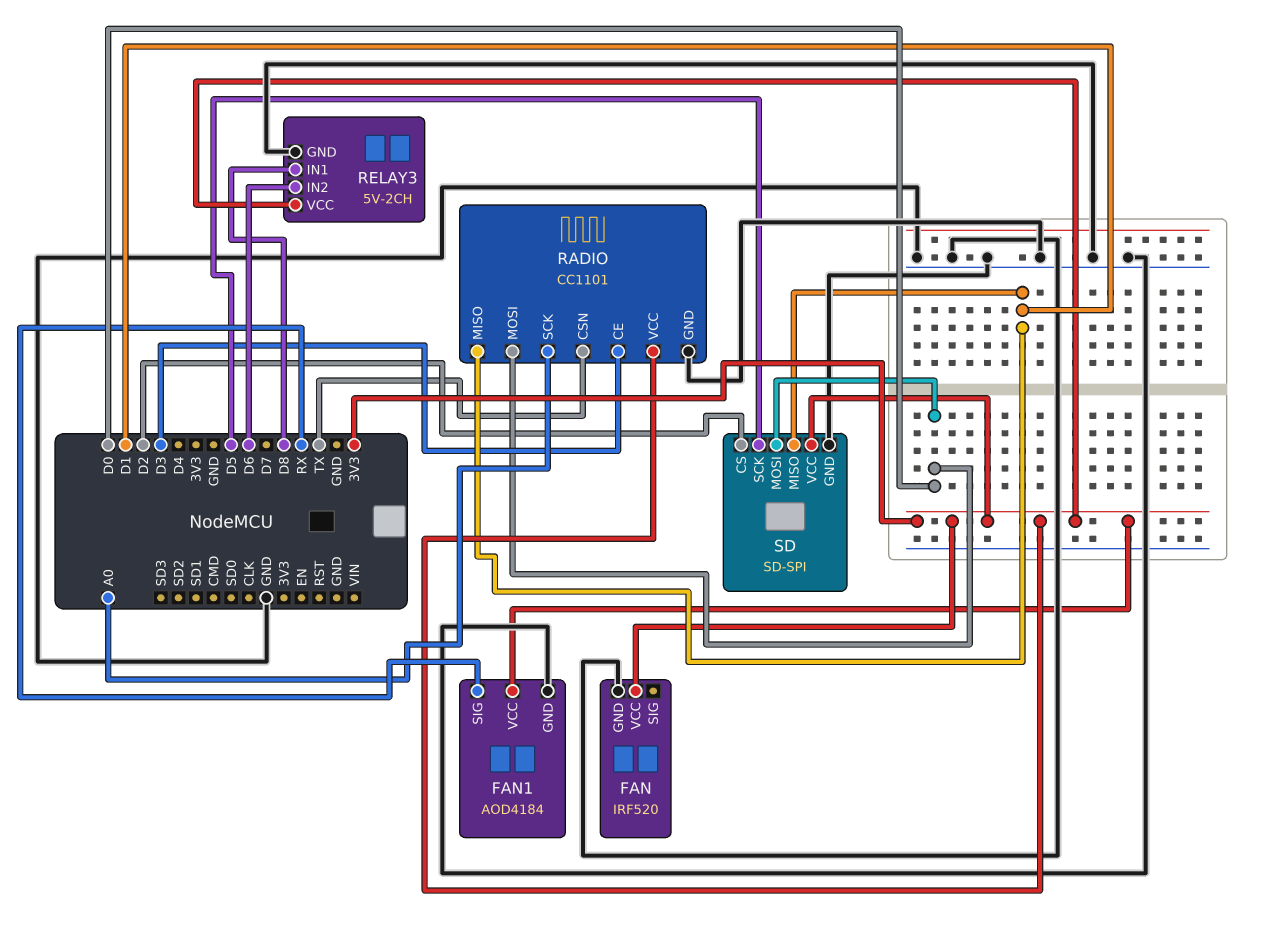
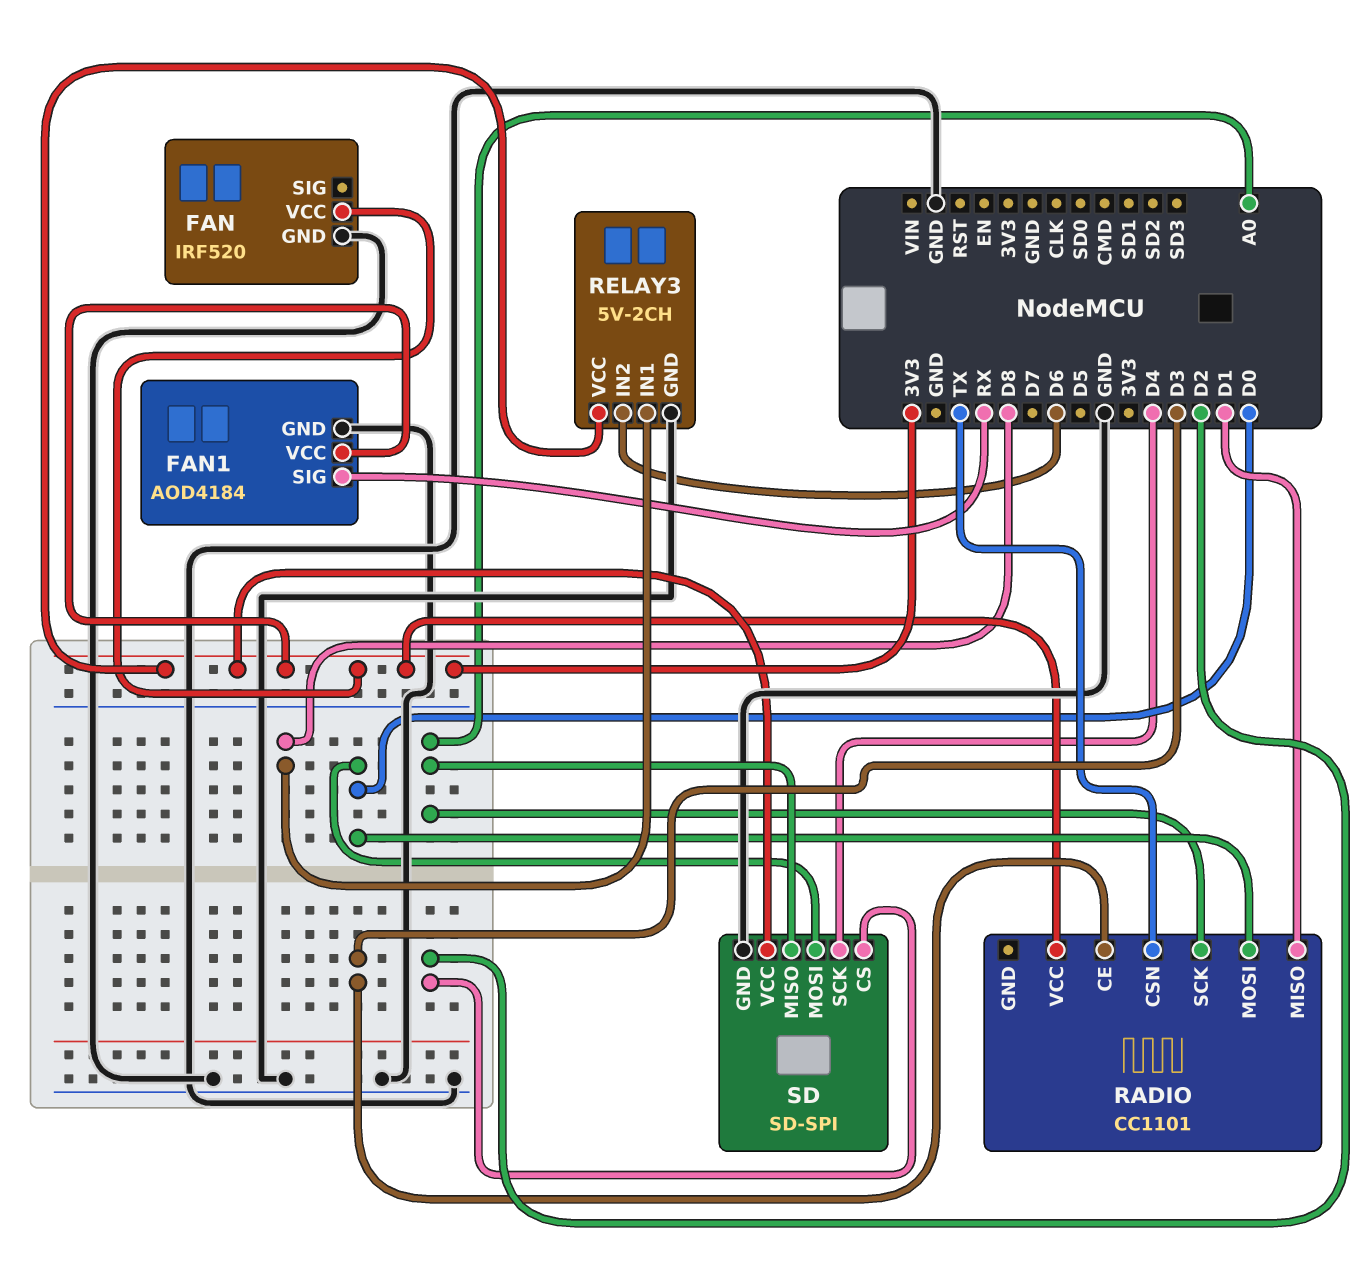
RADIO pin GND: GND -> none
SD pin MISO: D1 -> A0
SD pin SCK: D5 -> D4

